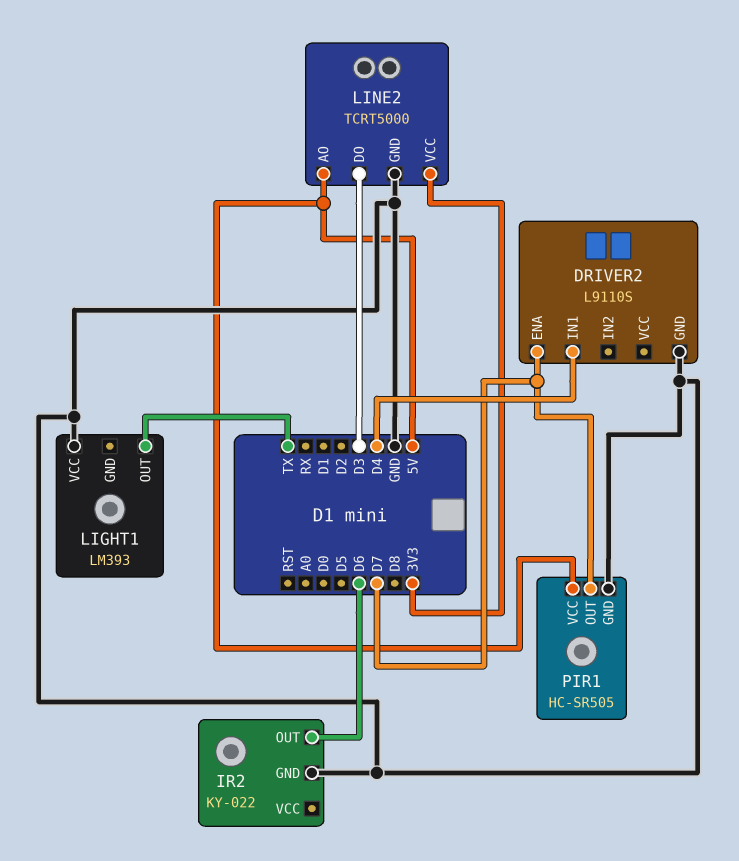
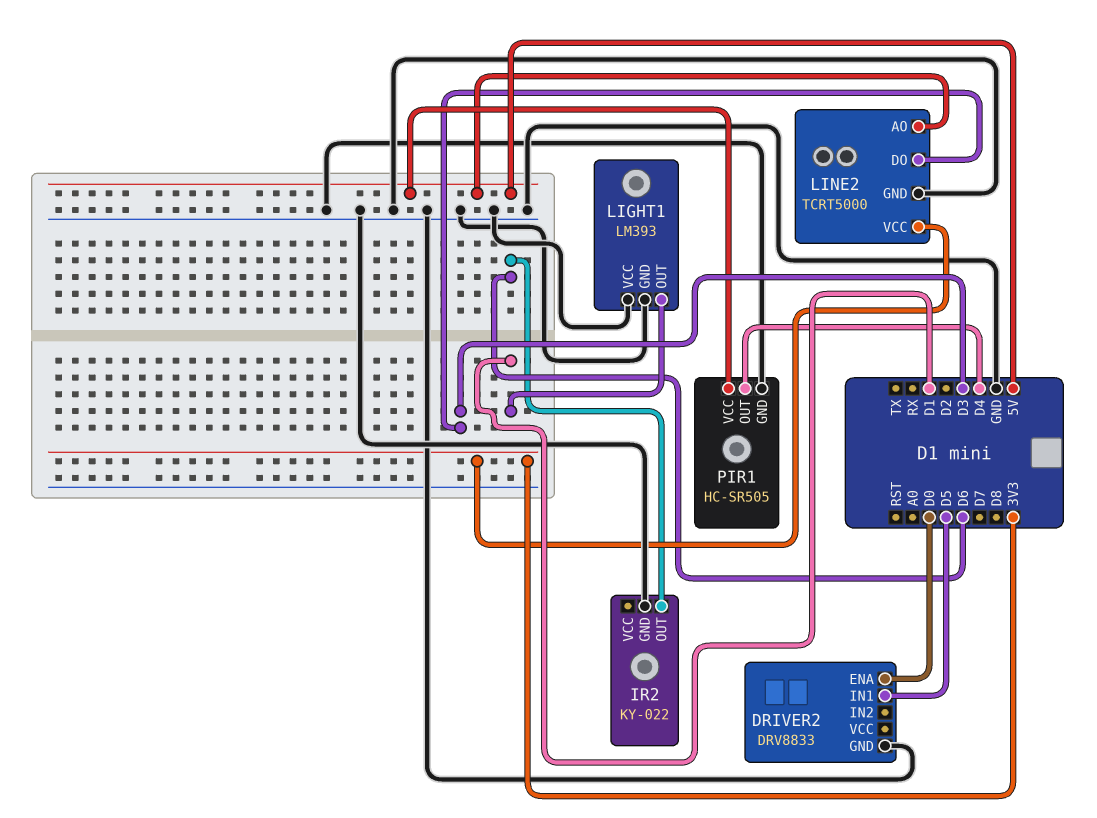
DRIVER2: L9110S -> DRV8833
DRIVER2 pin ENA: D7 -> D0
DRIVER2 pin IN1: D4 -> D5
LIGHT1 pin GND: none -> GND
LIGHT1 pin OUT: TX -> D1
PIR1 pin OUT: D7 -> D4

